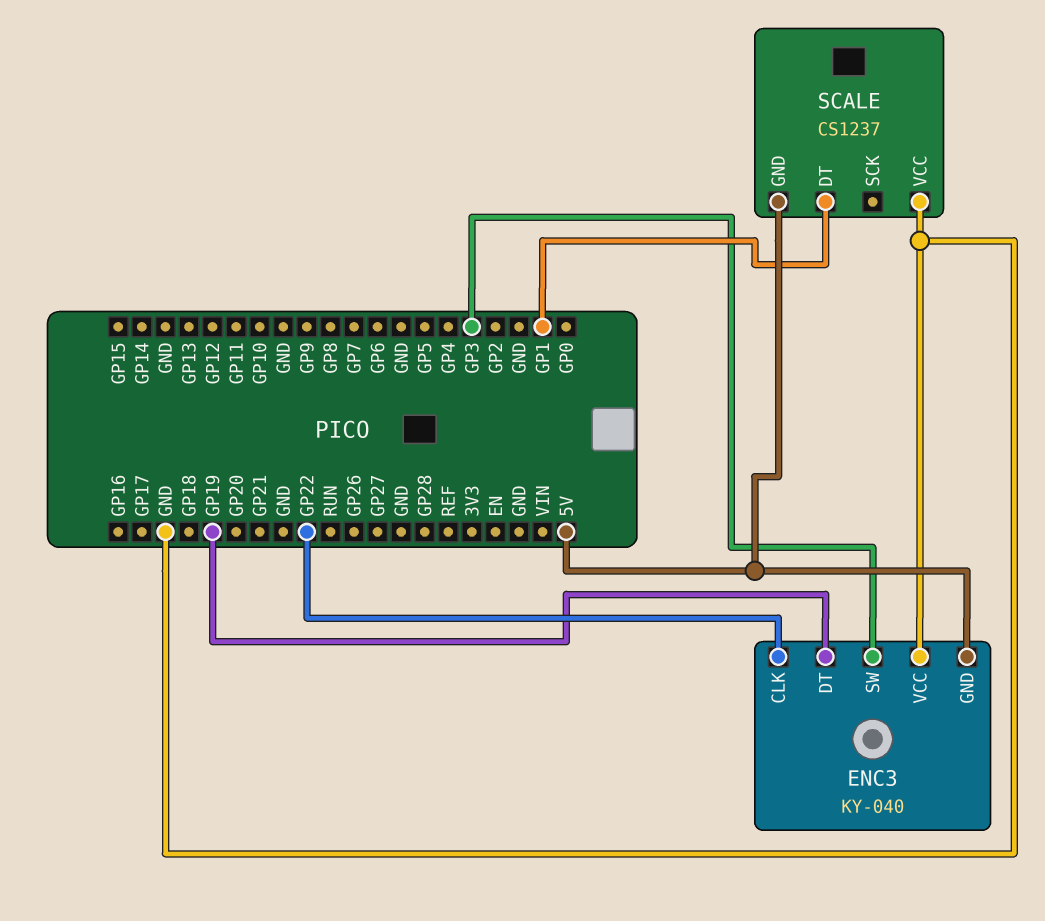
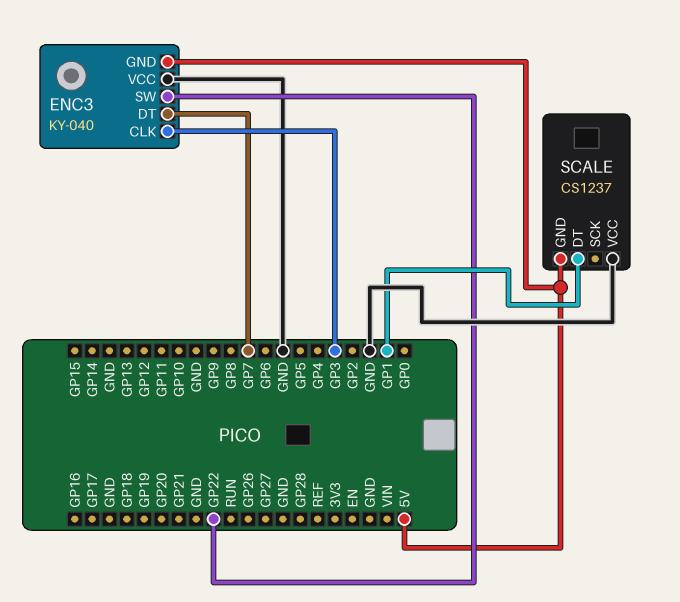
ENC3 pin CLK: GP22 -> GP3
ENC3 pin DT: GP19 -> GP7
ENC3 pin SW: GP3 -> GP22

